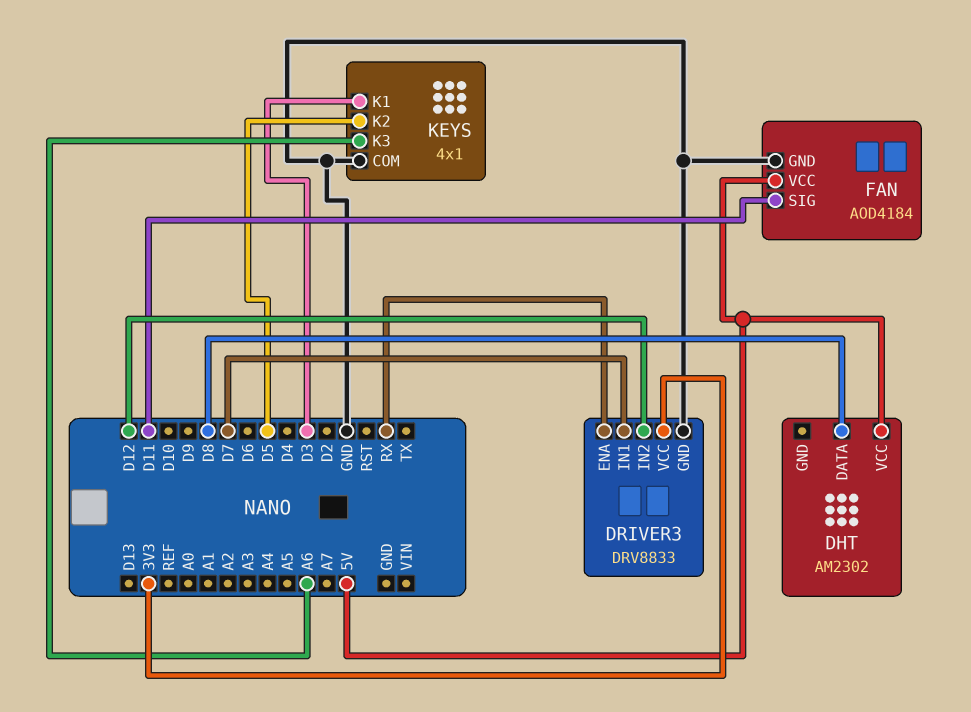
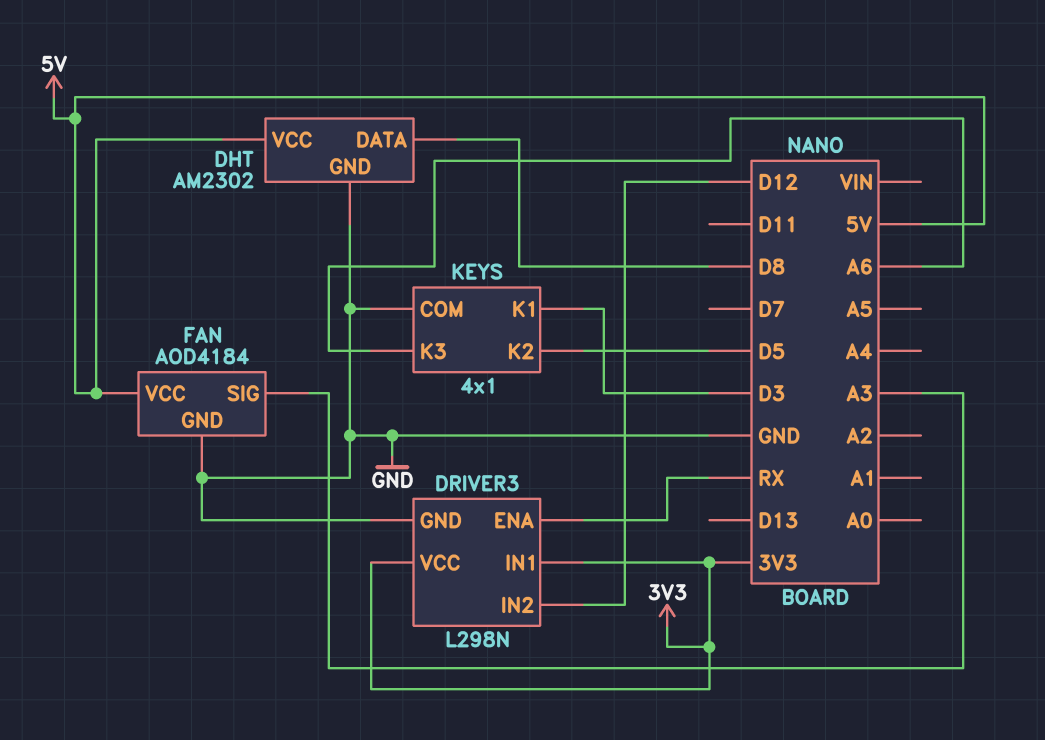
DHT pin GND: none -> GND
DRIVER3: DRV8833 -> L298N
DRIVER3 pin IN1: D7 -> 3V3
FAN pin SIG: D11 -> A3

